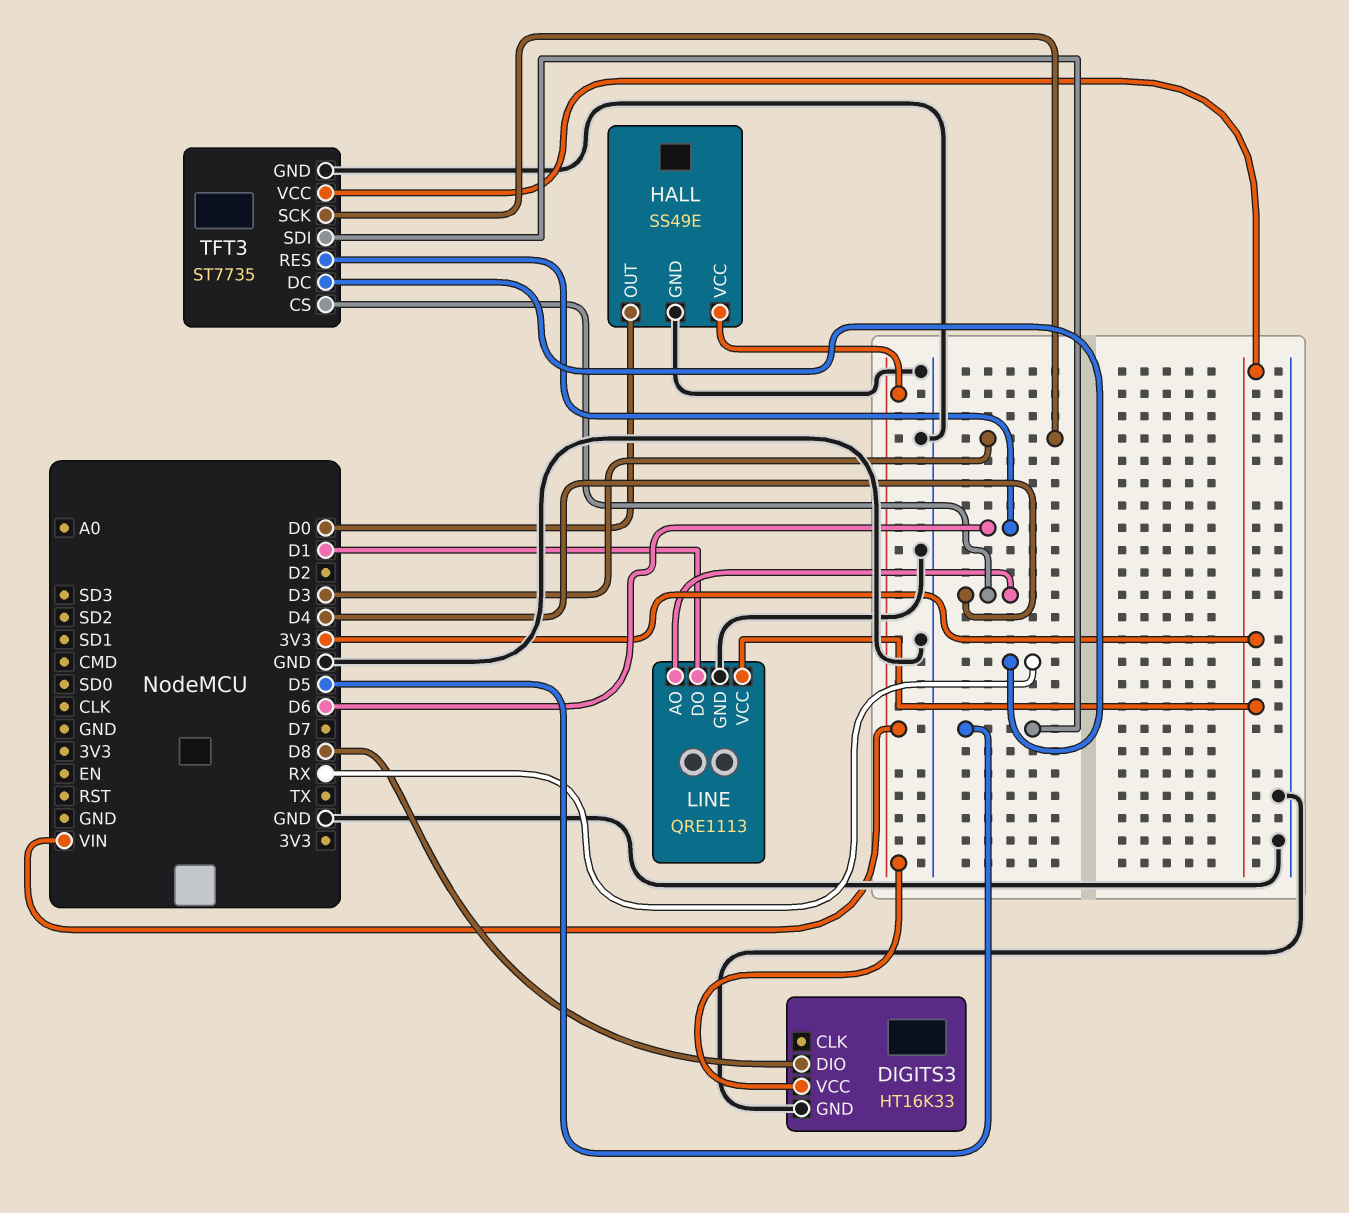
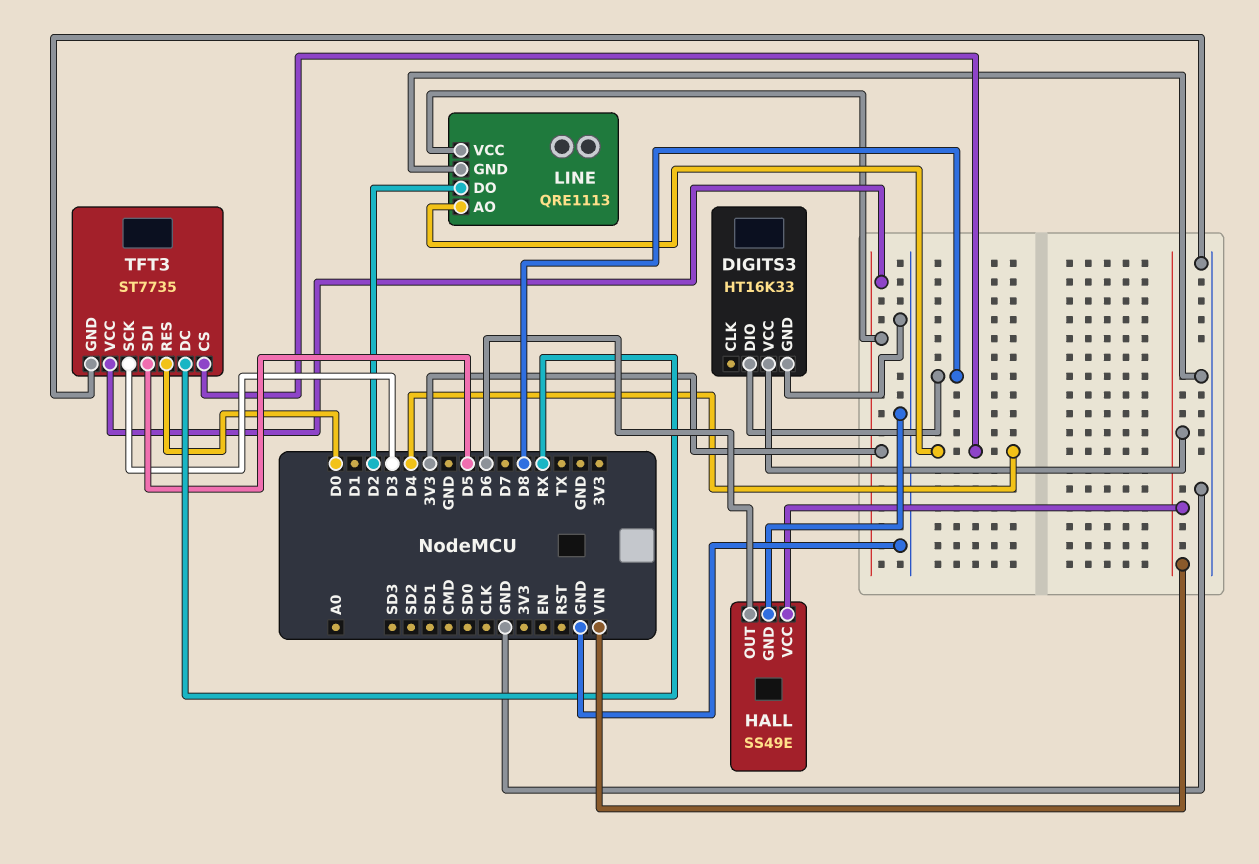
HALL pin OUT: D0 -> D6
LINE pin DO: D1 -> D2
TFT3 pin RES: D6 -> D0

